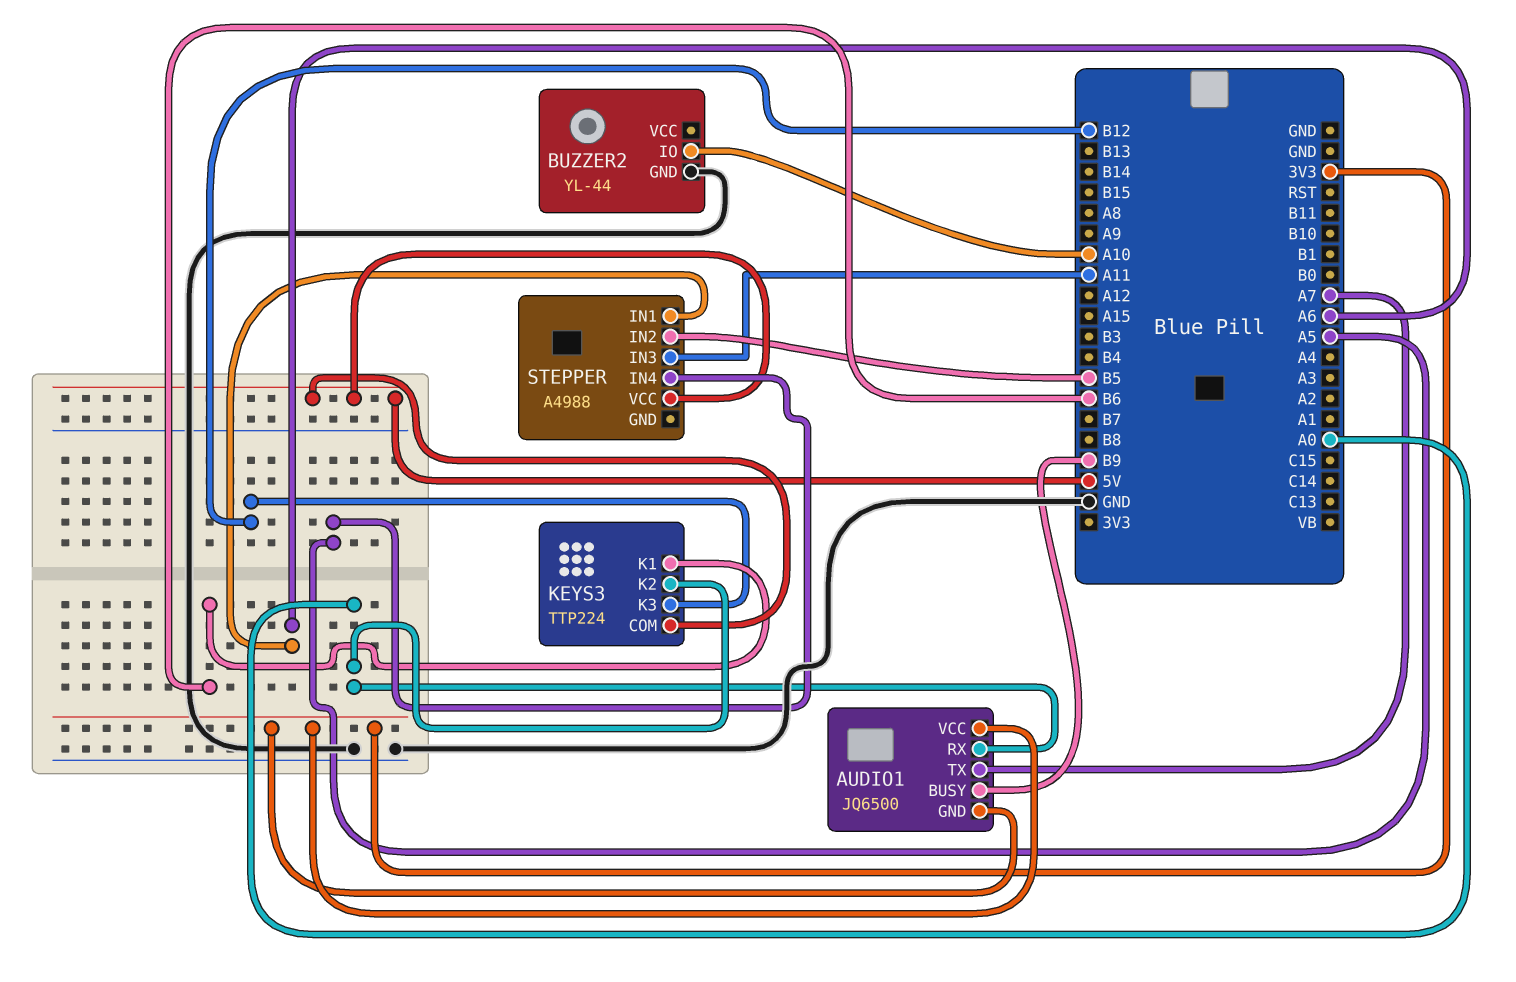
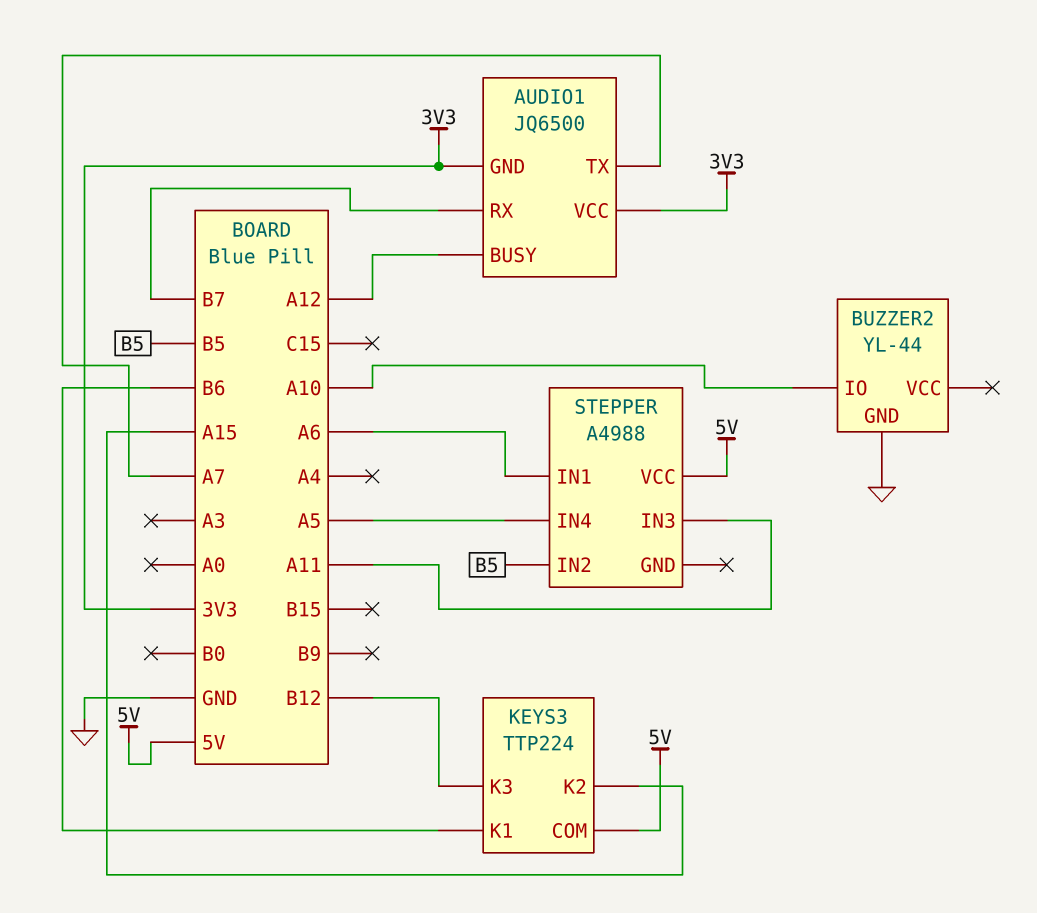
AUDIO1 pin BUSY: B9 -> A12
AUDIO1 pin RX: A0 -> B7
KEYS3 pin K2: A0 -> A15

